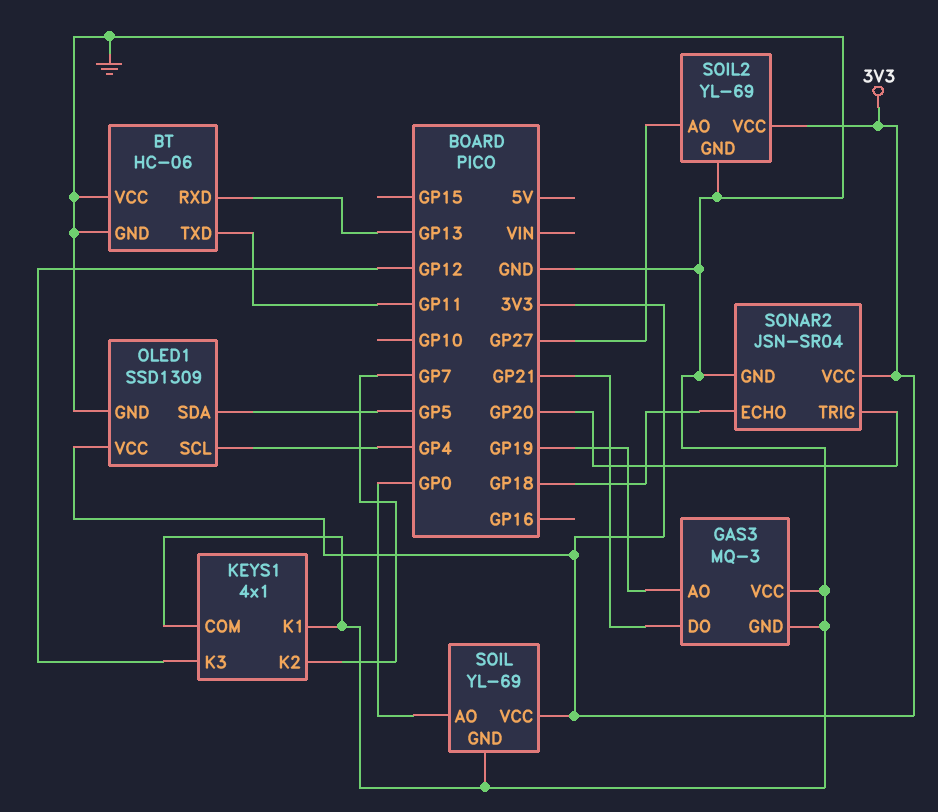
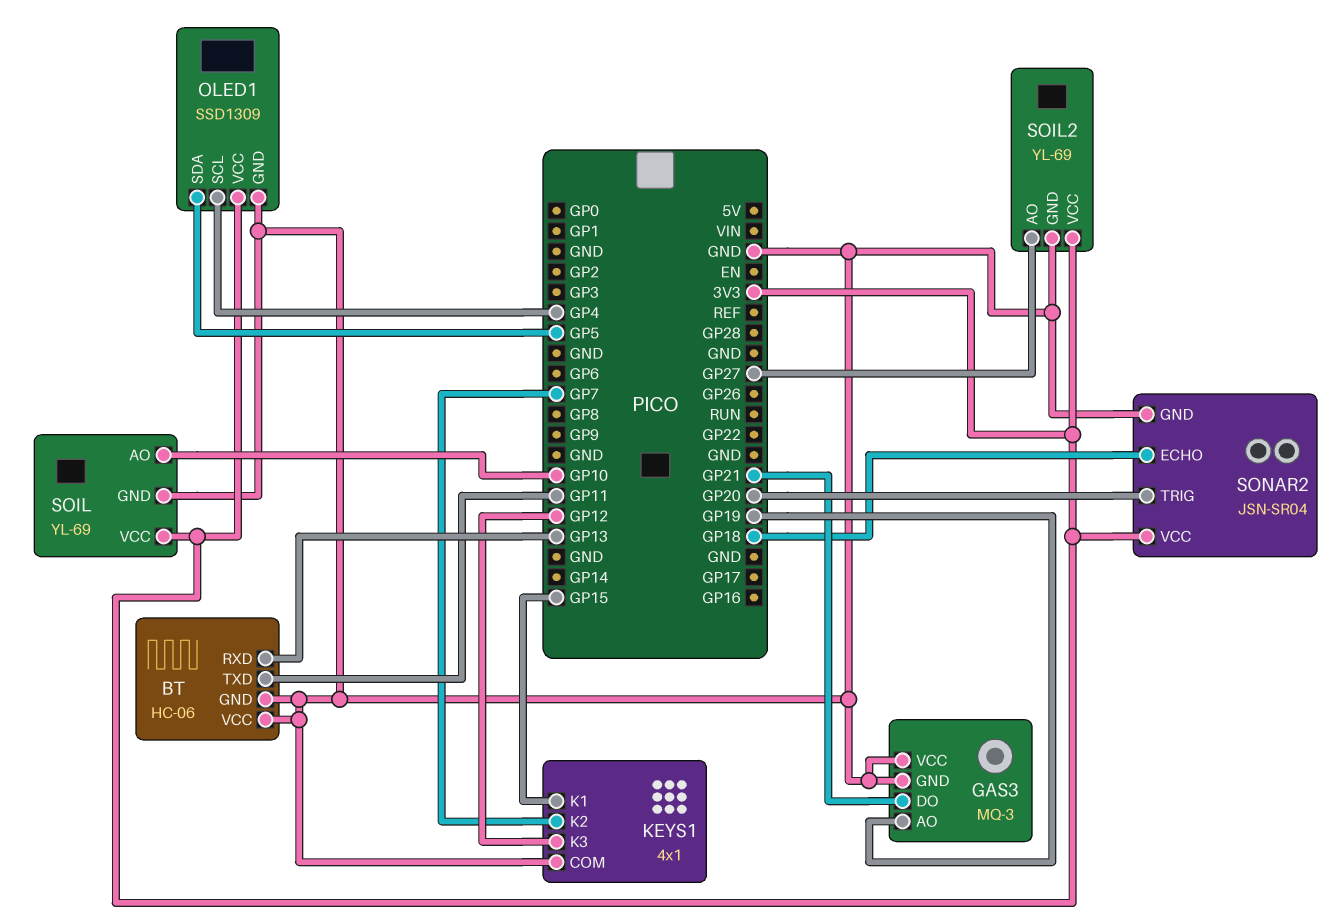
KEYS1 pin K1: GND -> GP15
SOIL pin AO: GP0 -> GP10

